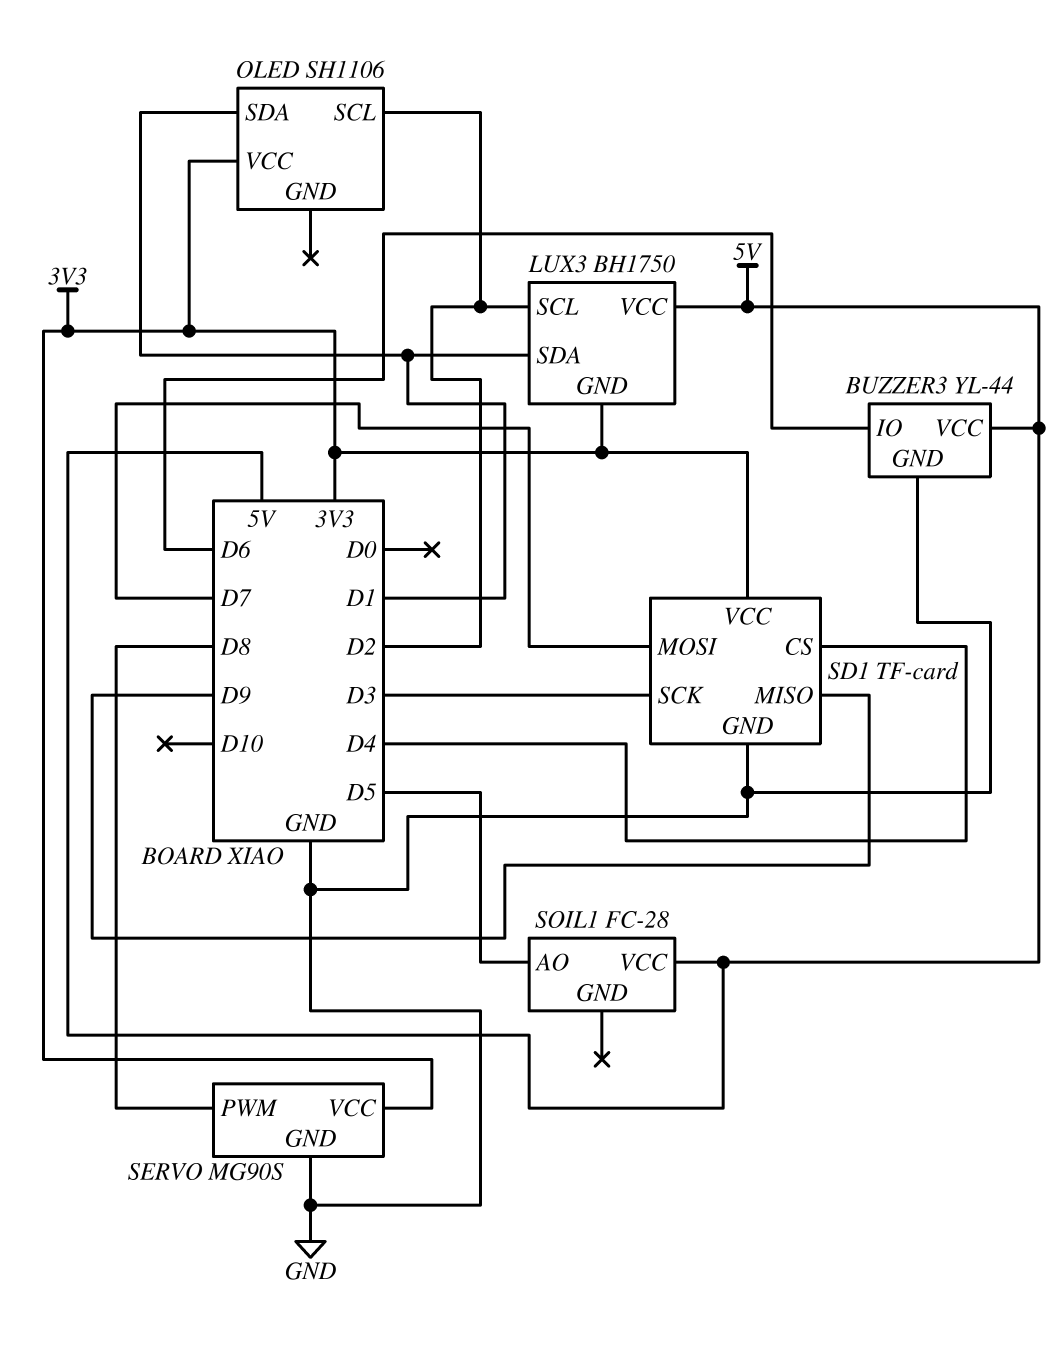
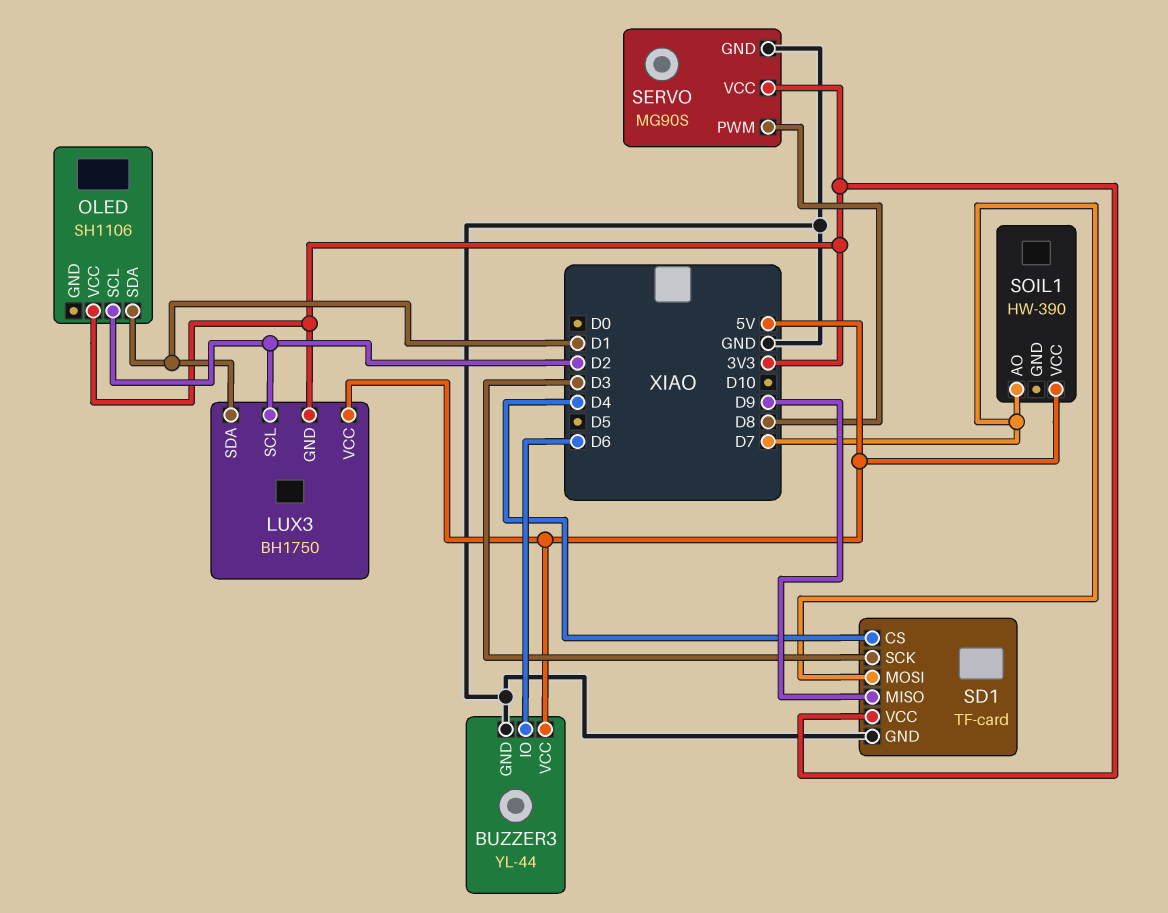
SOIL1: FC-28 -> HW-390
SOIL1 pin AO: D5 -> D7

